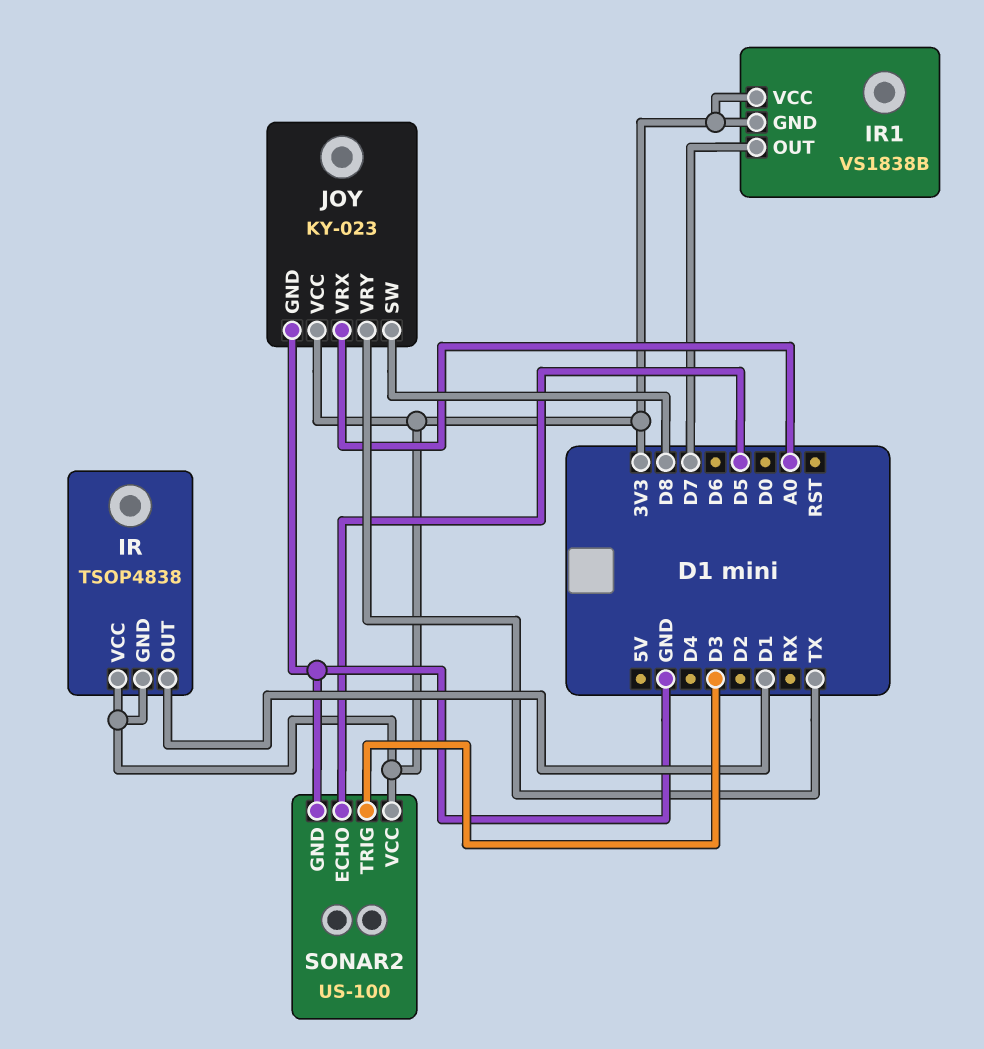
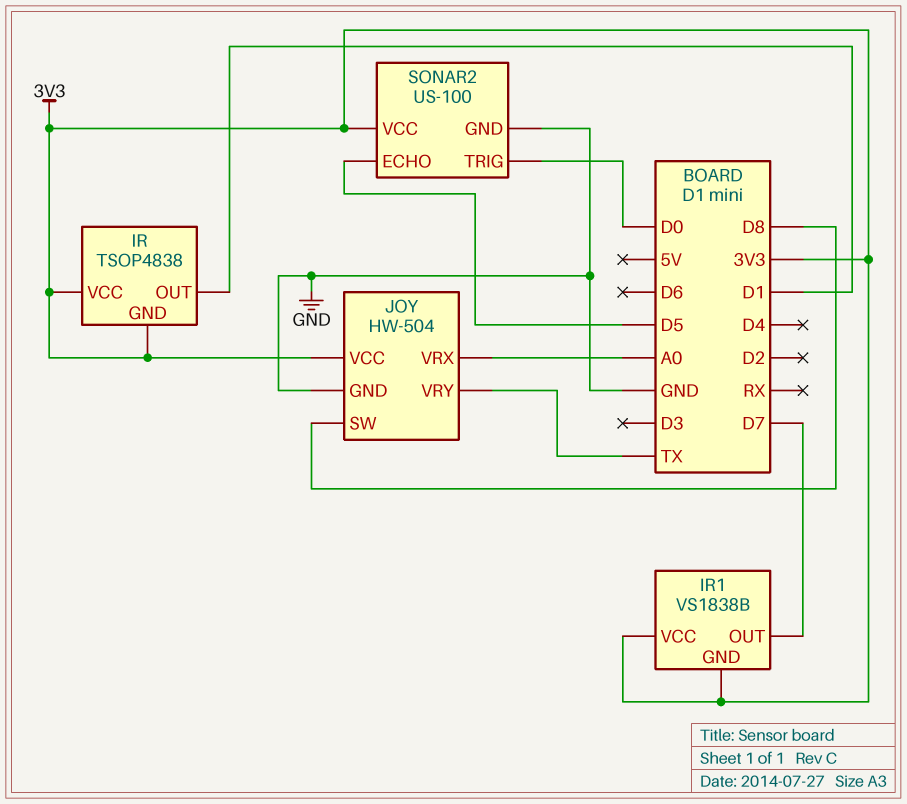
JOY: KY-023 -> HW-504
SONAR2 pin TRIG: D3 -> D0

